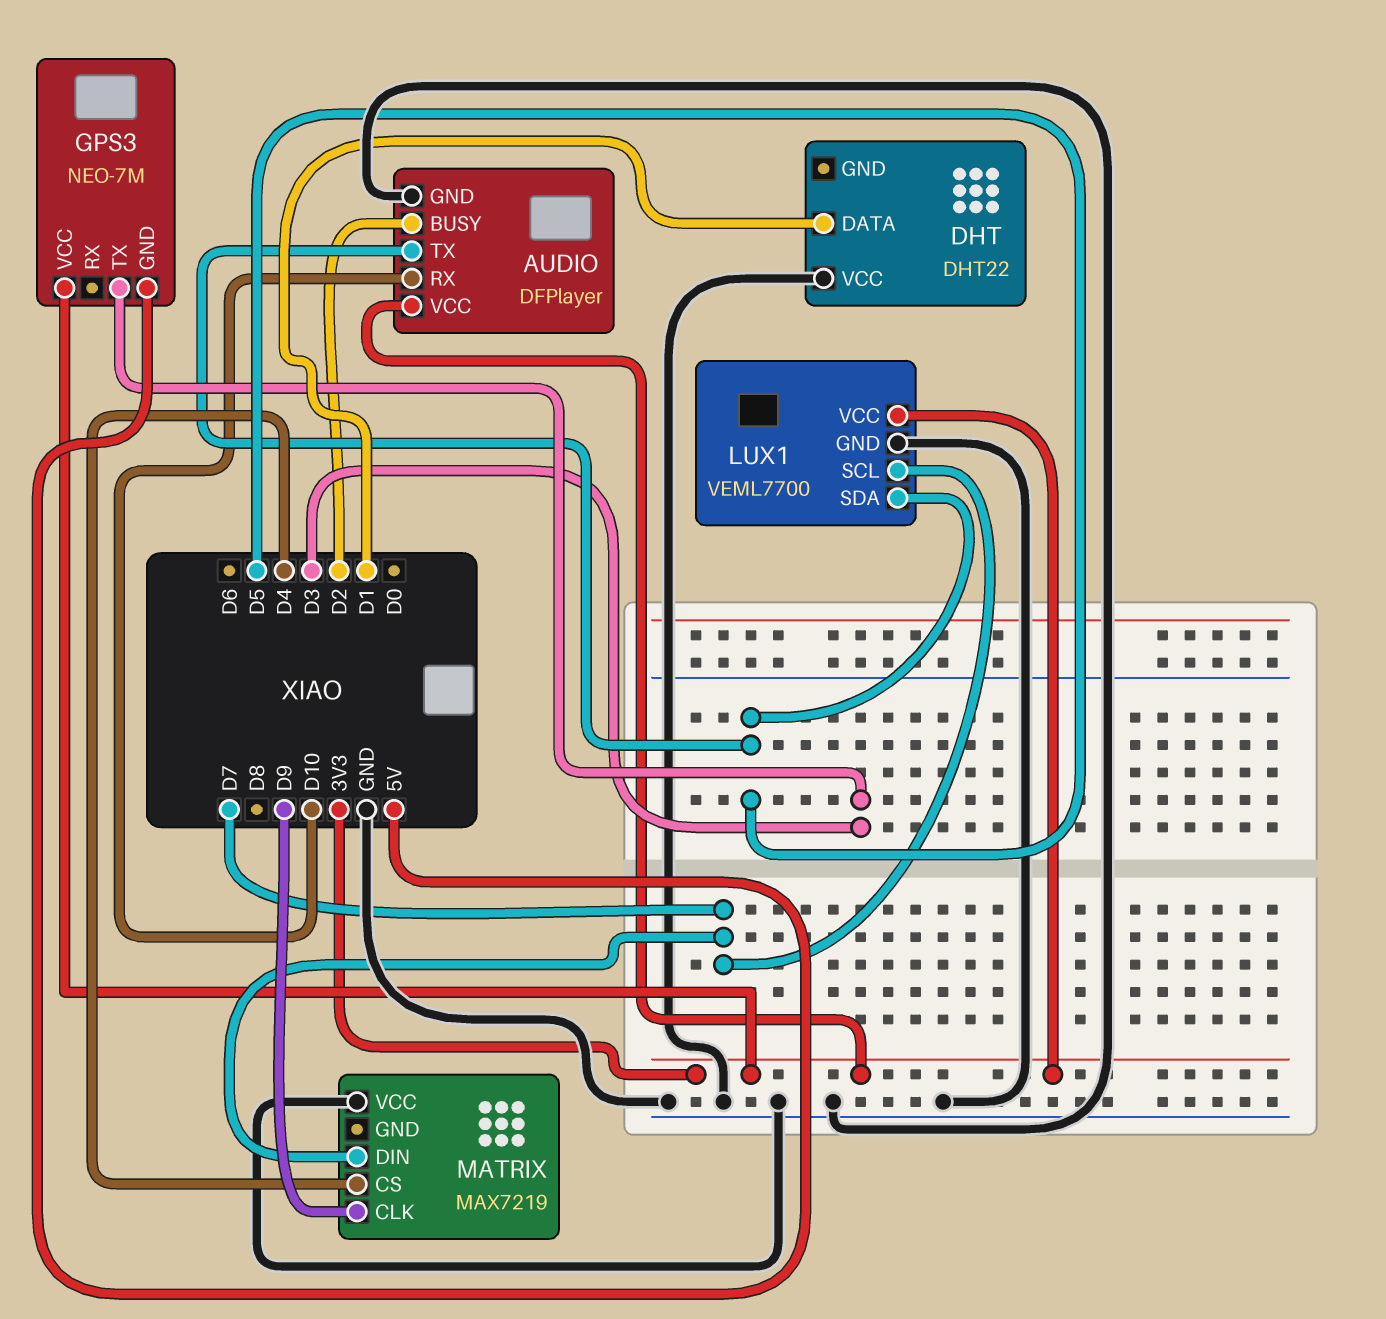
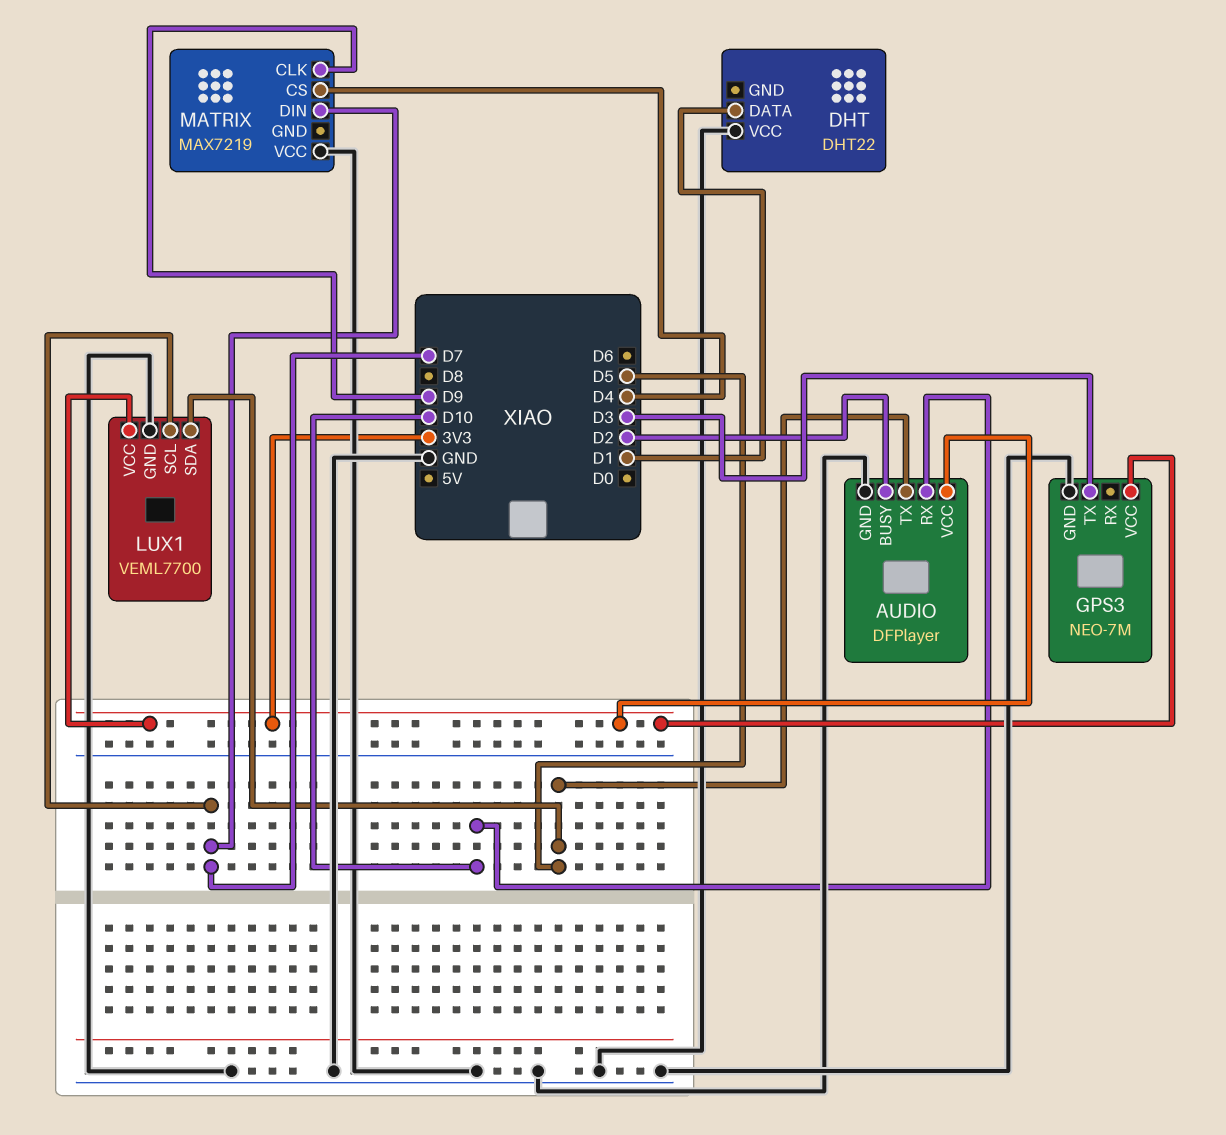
GPS3 pin GND: 5V -> GND

